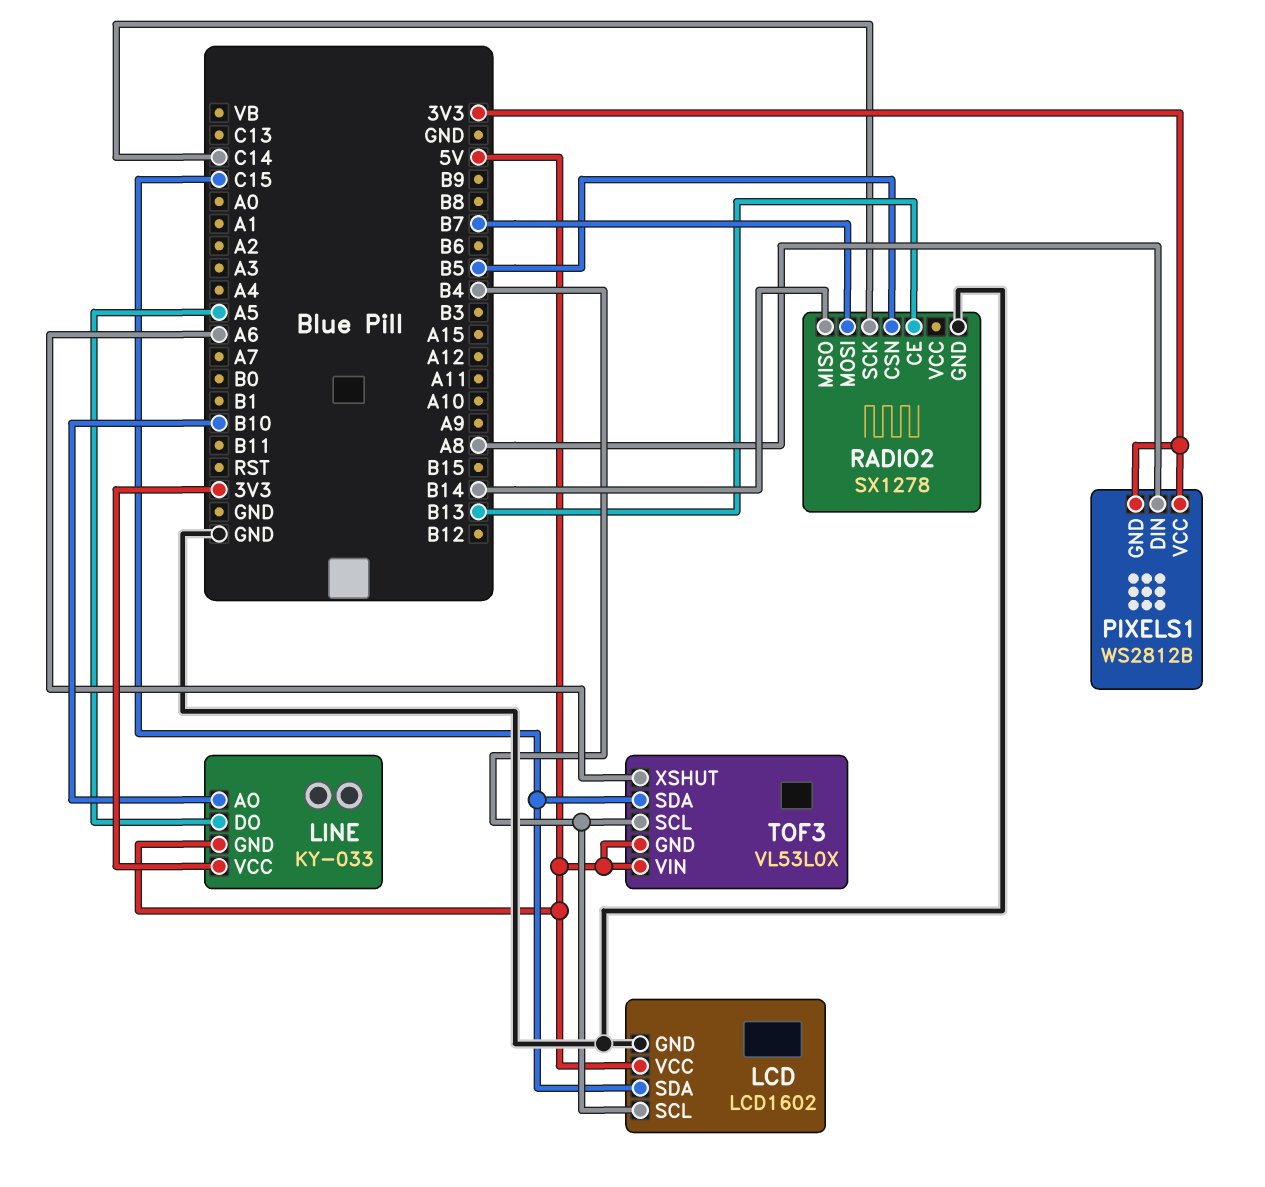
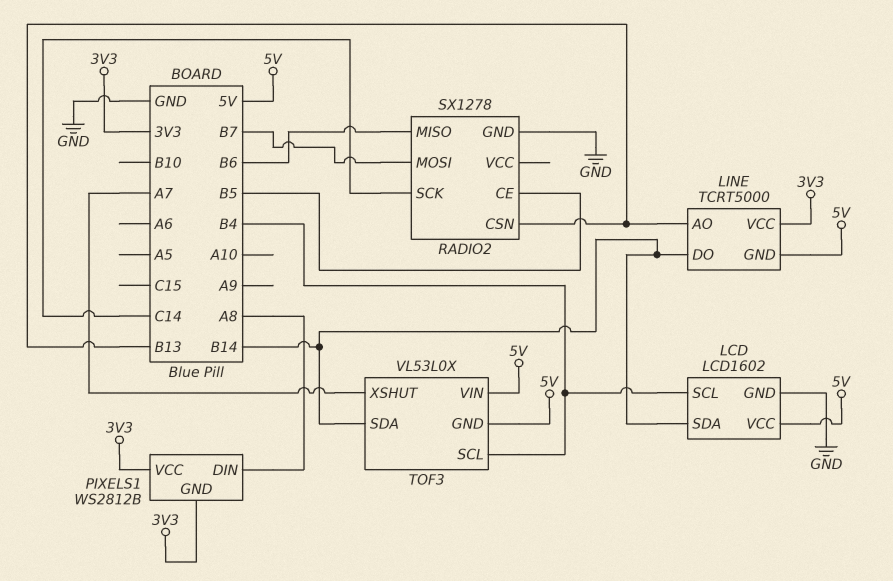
LCD pin SDA: C15 -> B14
LINE: KY-033 -> TCRT5000
LINE pin AO: B10 -> B13
LINE pin DO: A5 -> B14
RADIO2 pin CE: B13 -> B5
RADIO2 pin CSN: B5 -> B13
RADIO2 pin MISO: B14 -> B6
TOF3 pin SDA: C15 -> B14
TOF3 pin XSHUT: A6 -> A7

